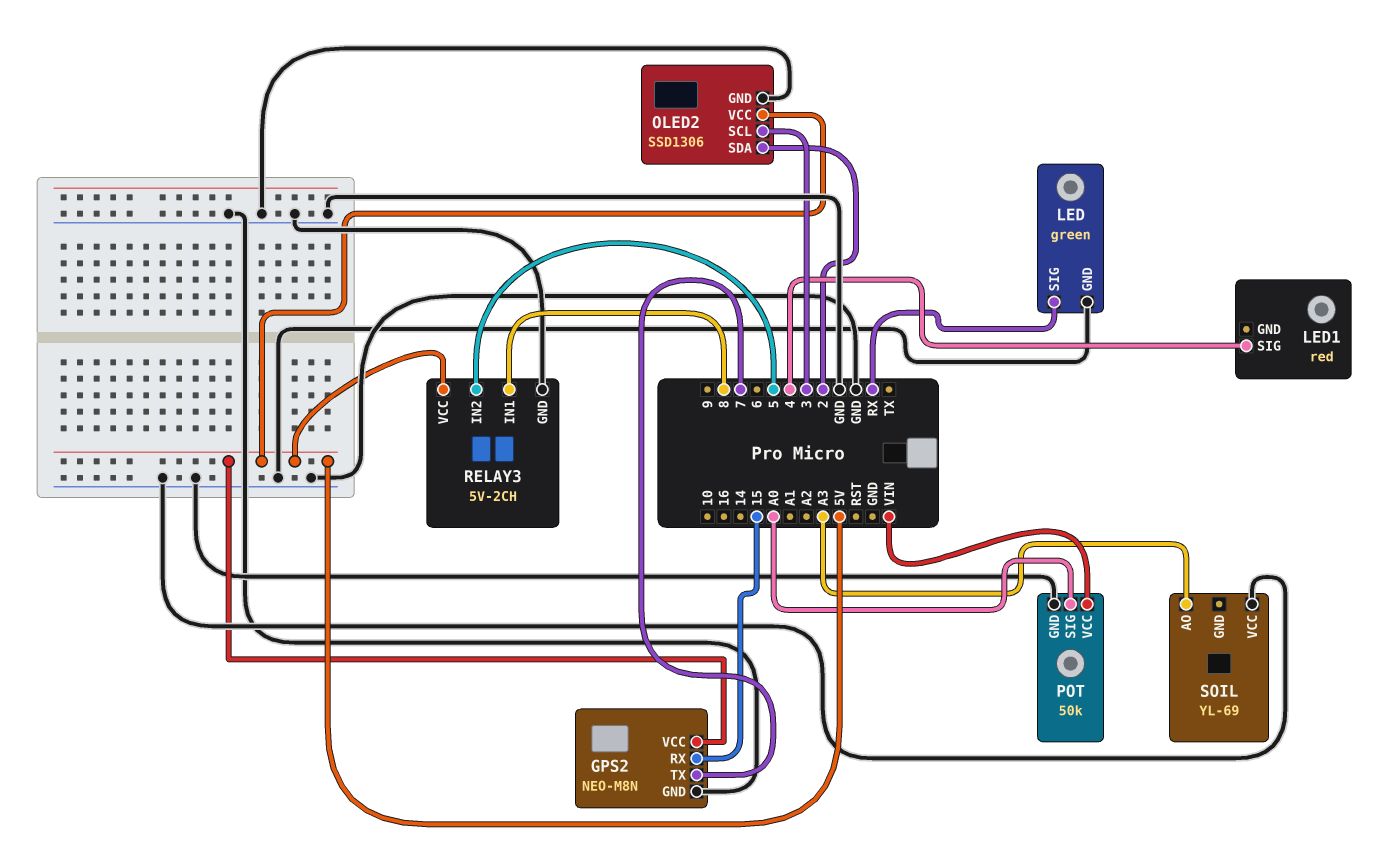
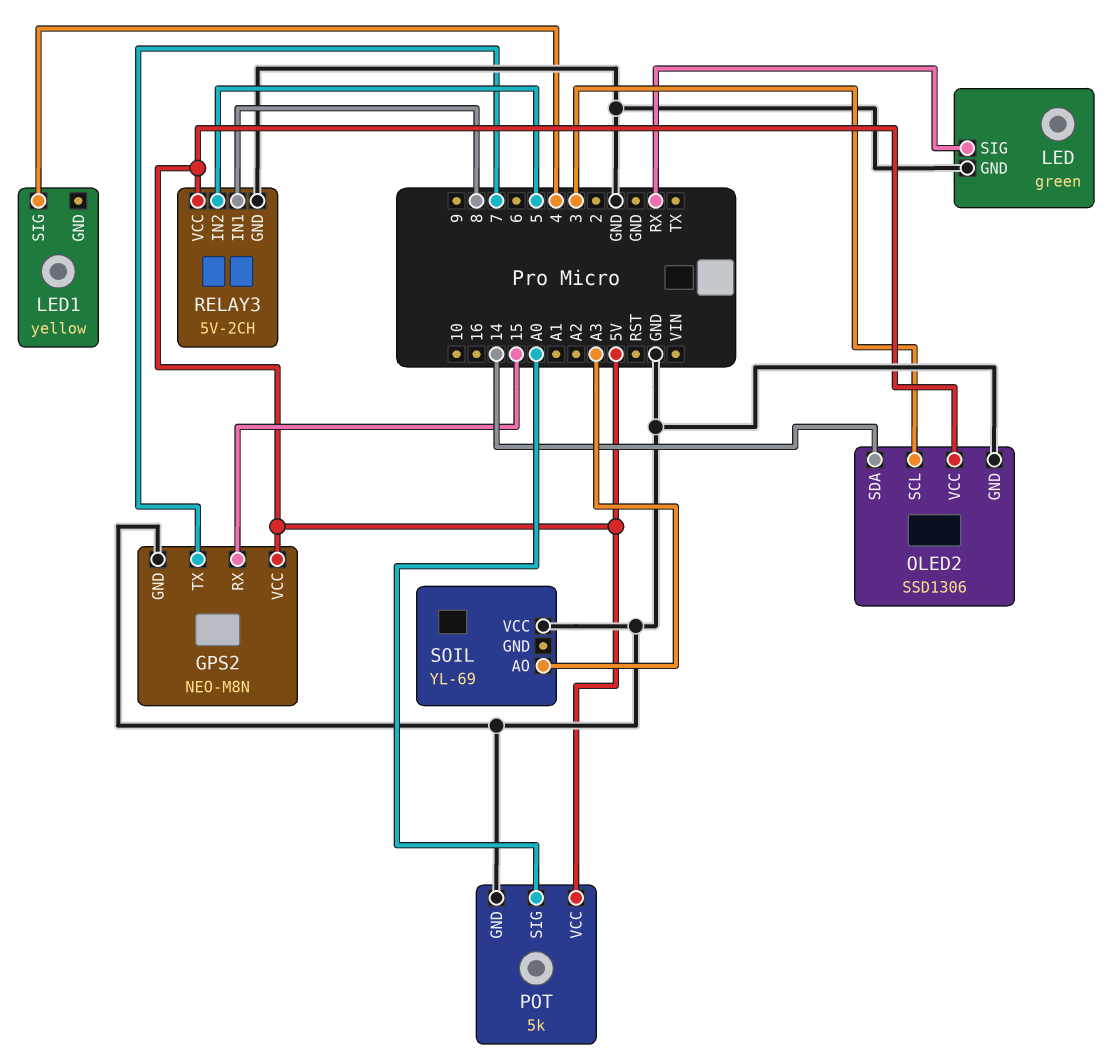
LED1: red -> yellow
OLED2 pin SDA: 2 -> 14
POT: 50k -> 5k
POT pin VCC: VIN -> 5V

